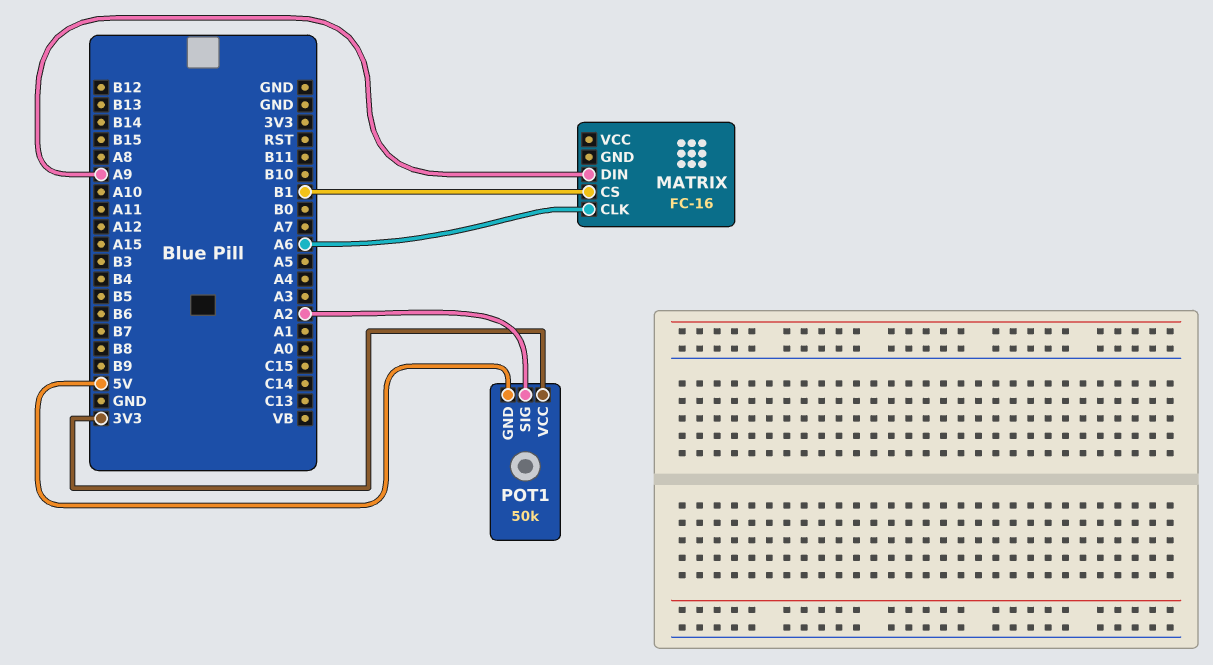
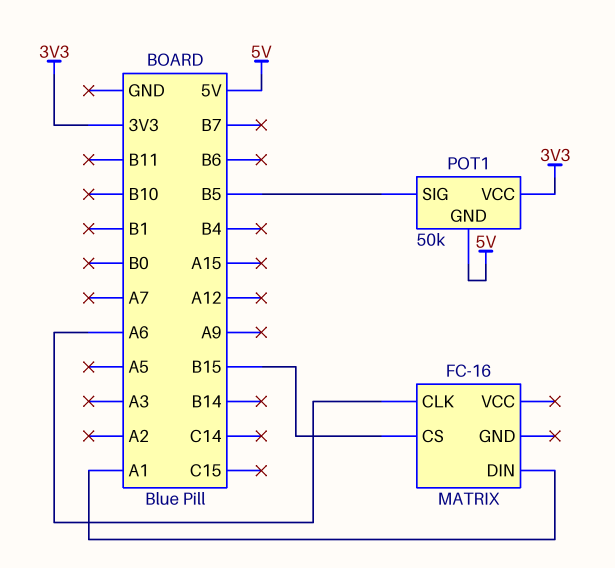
MATRIX pin CS: B1 -> B15
MATRIX pin DIN: A9 -> A1
POT1 pin SIG: A2 -> B5

